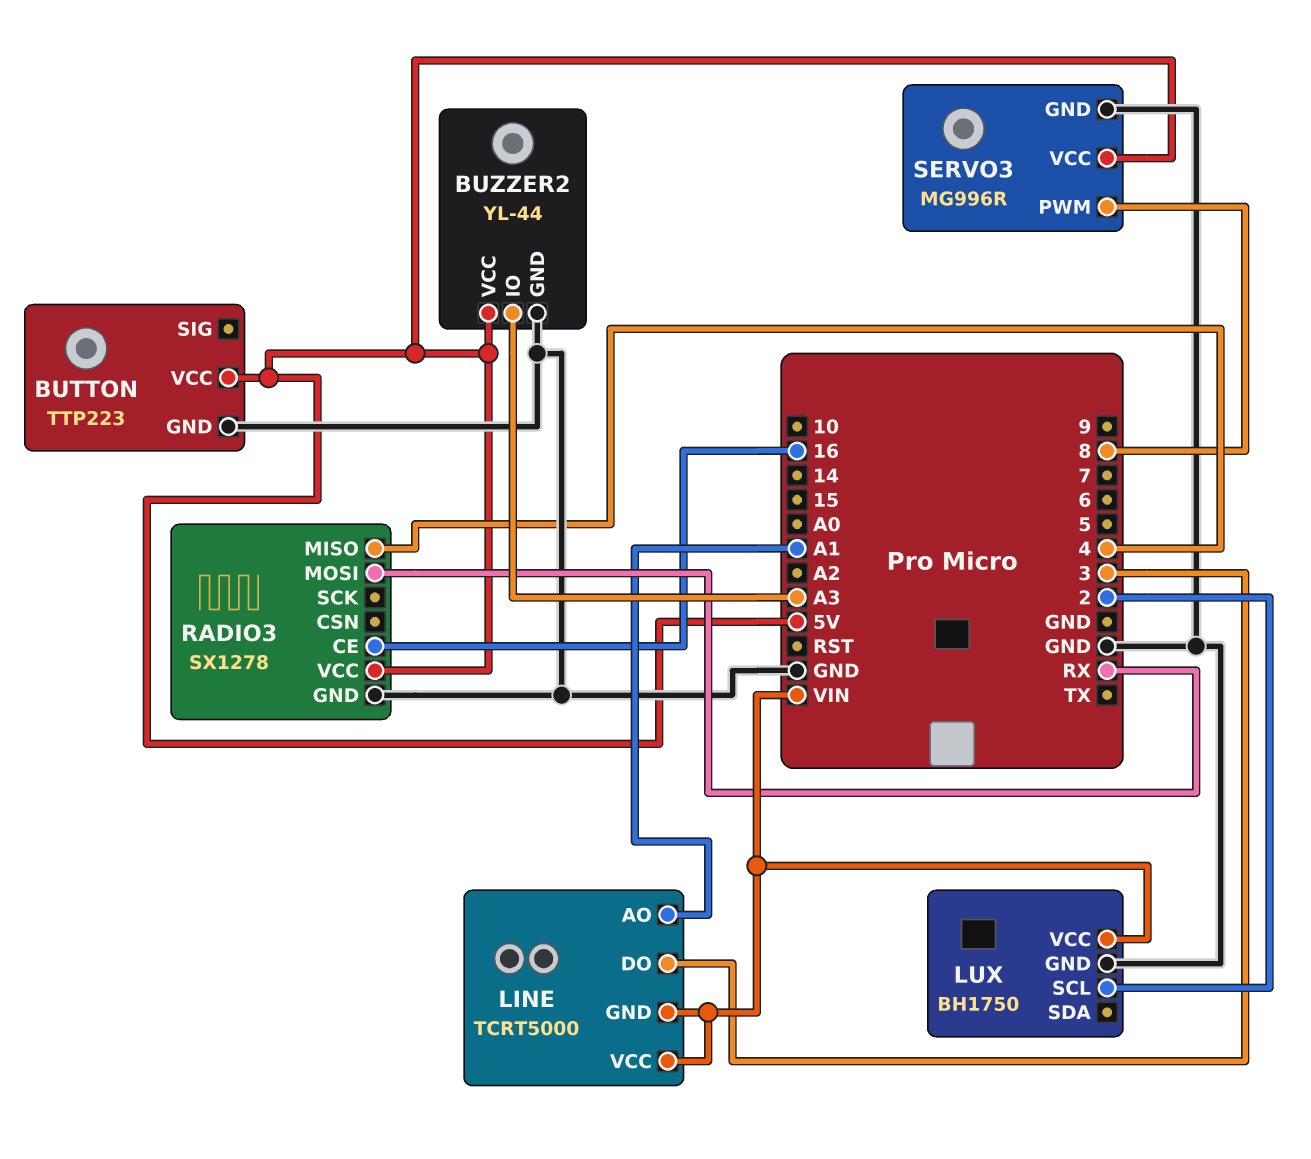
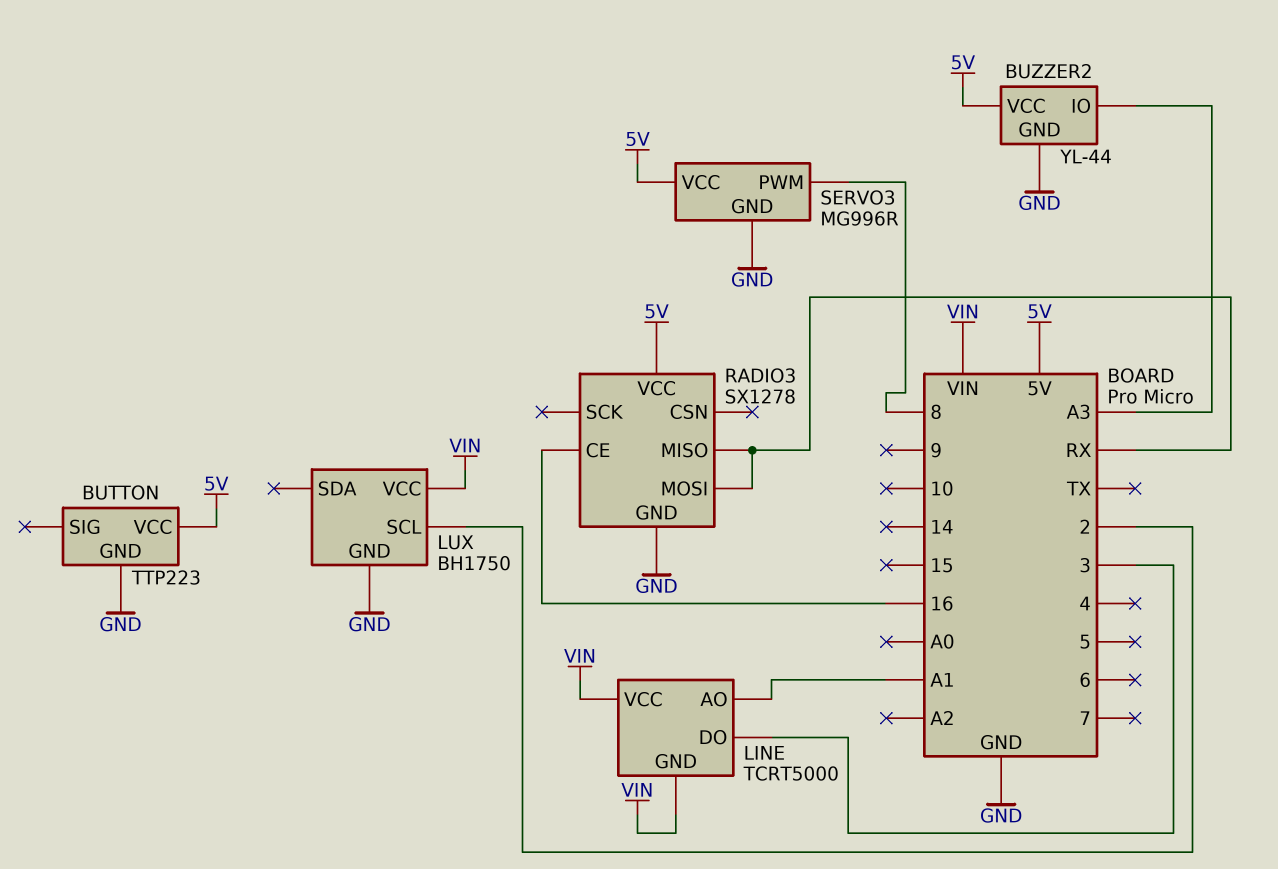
RADIO3 pin MISO: 4 -> RX

